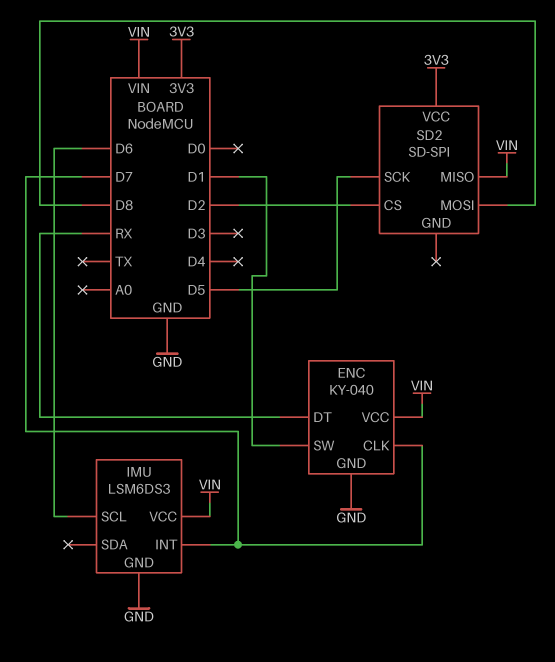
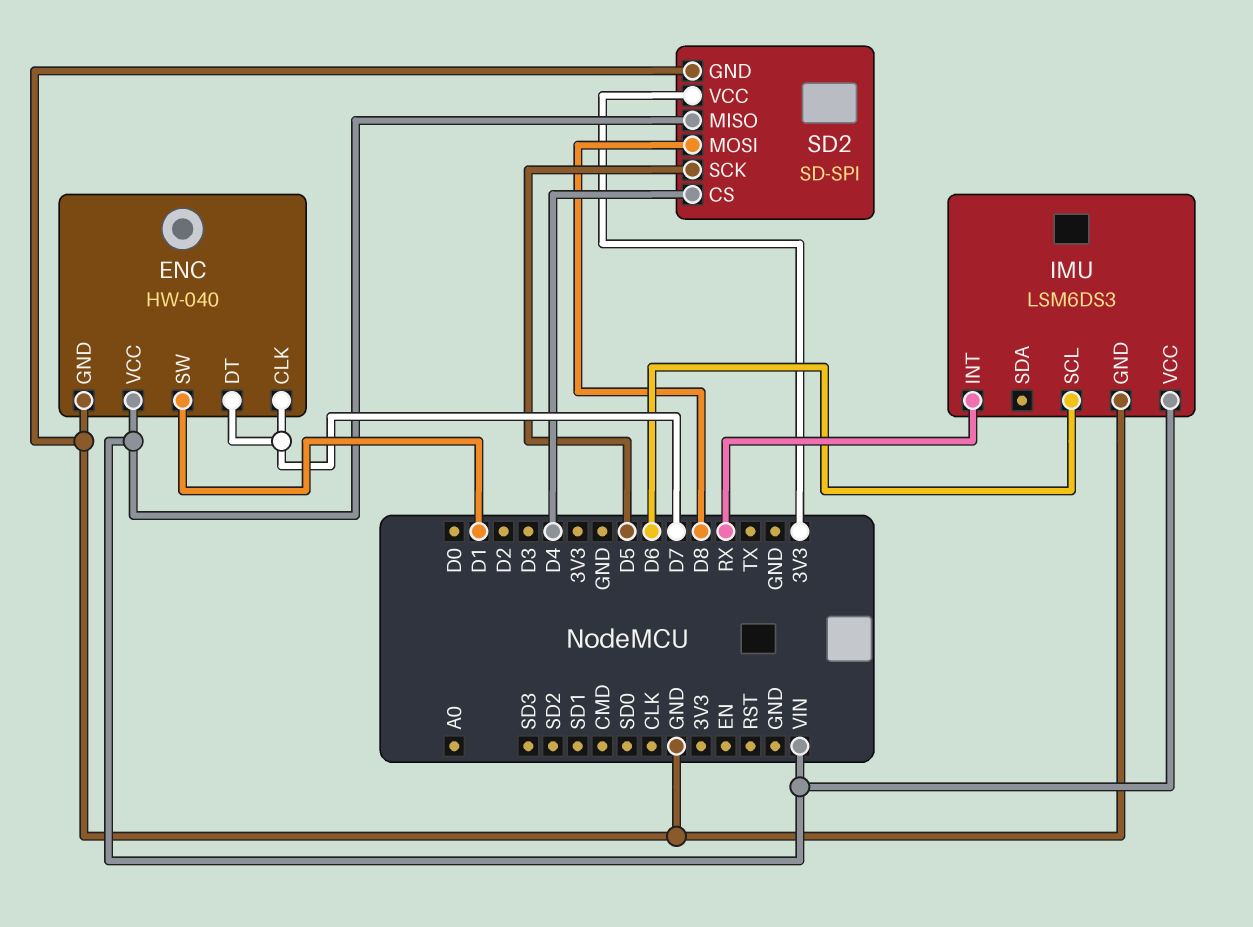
ENC: KY-040 -> HW-040
ENC pin DT: RX -> D7
IMU pin INT: D7 -> RX
SD2 pin CS: D2 -> D4
SD2 pin GND: none -> GND

